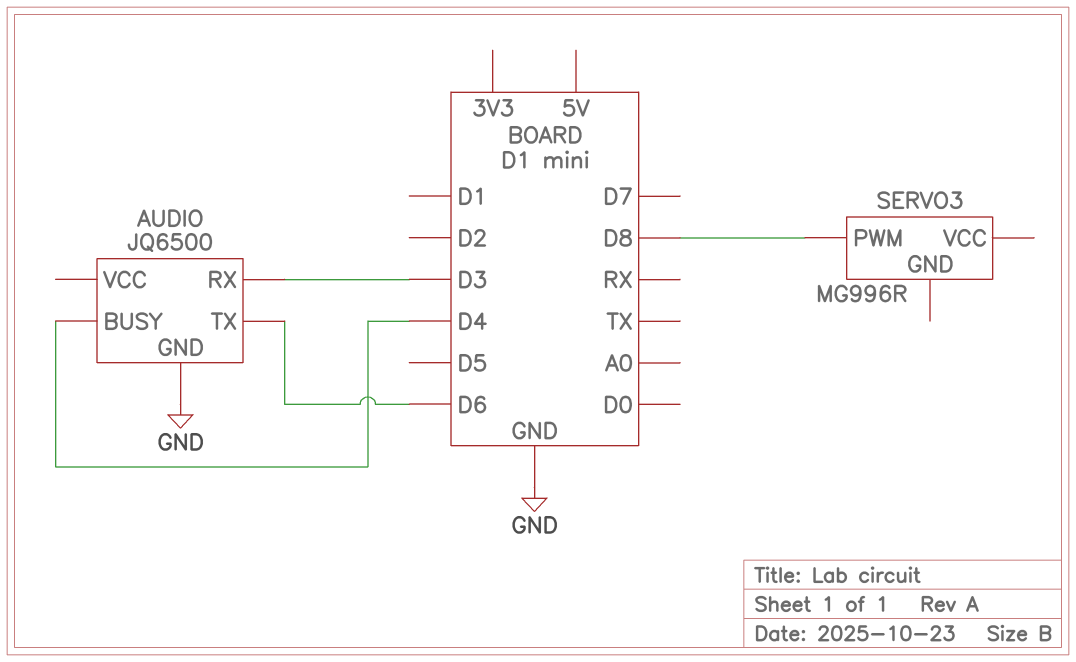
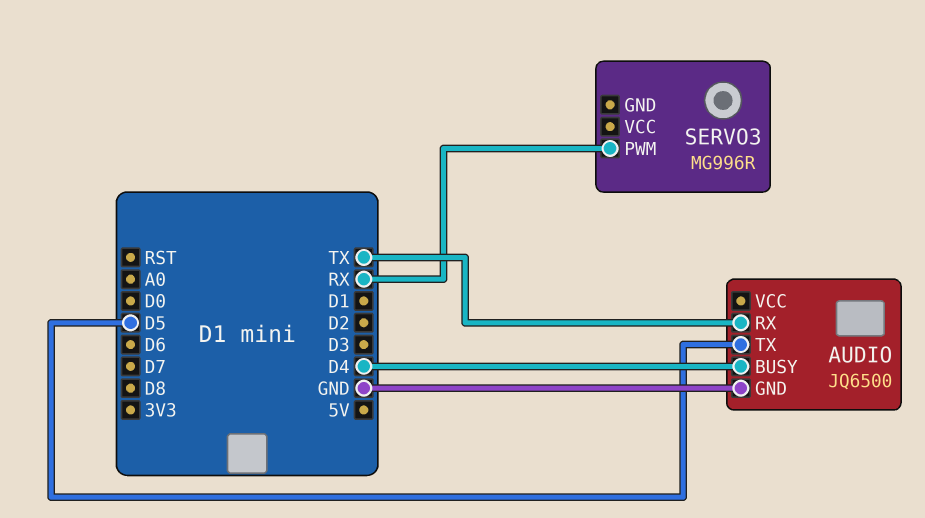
AUDIO pin RX: D3 -> TX
AUDIO pin TX: D6 -> D5
SERVO3 pin PWM: D8 -> RX

